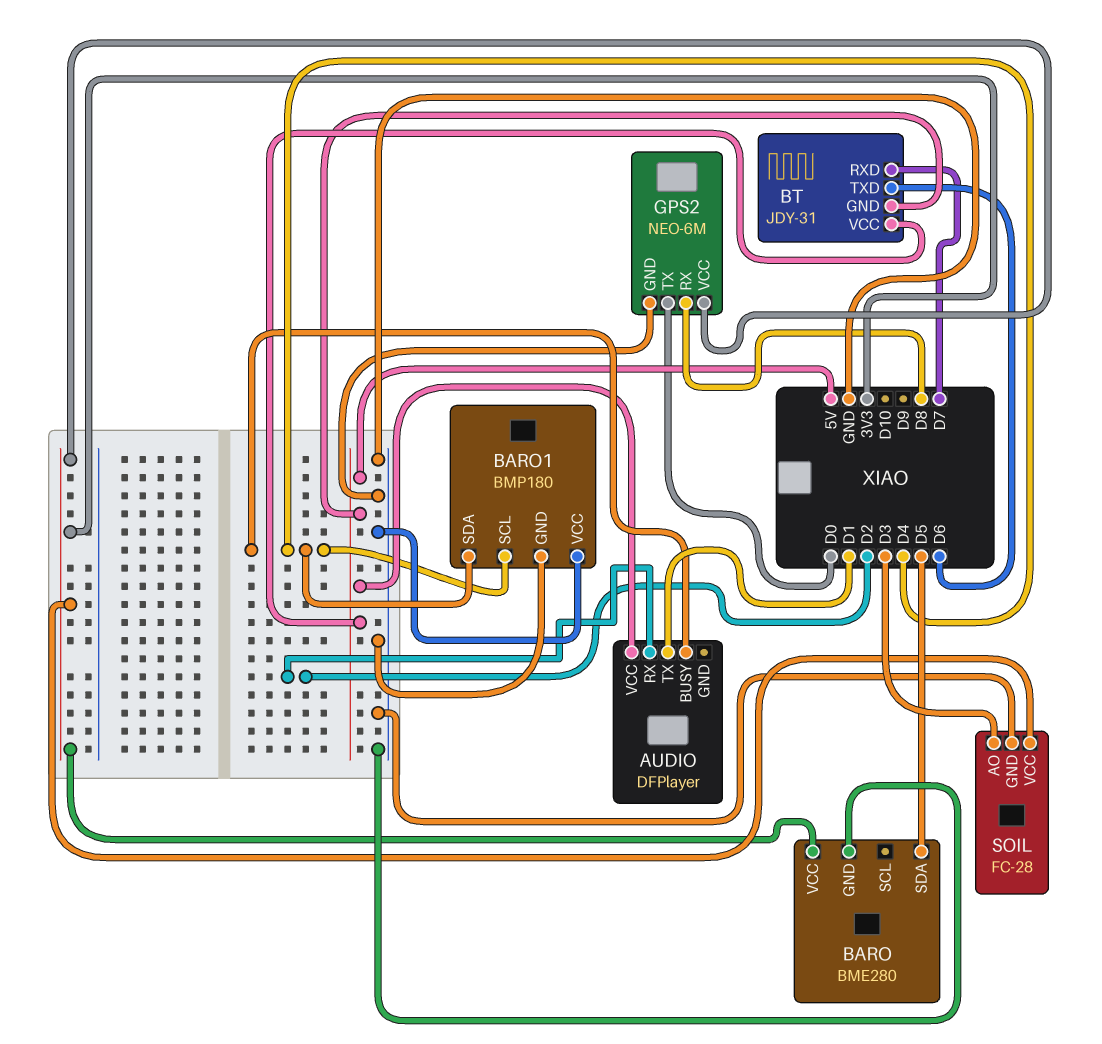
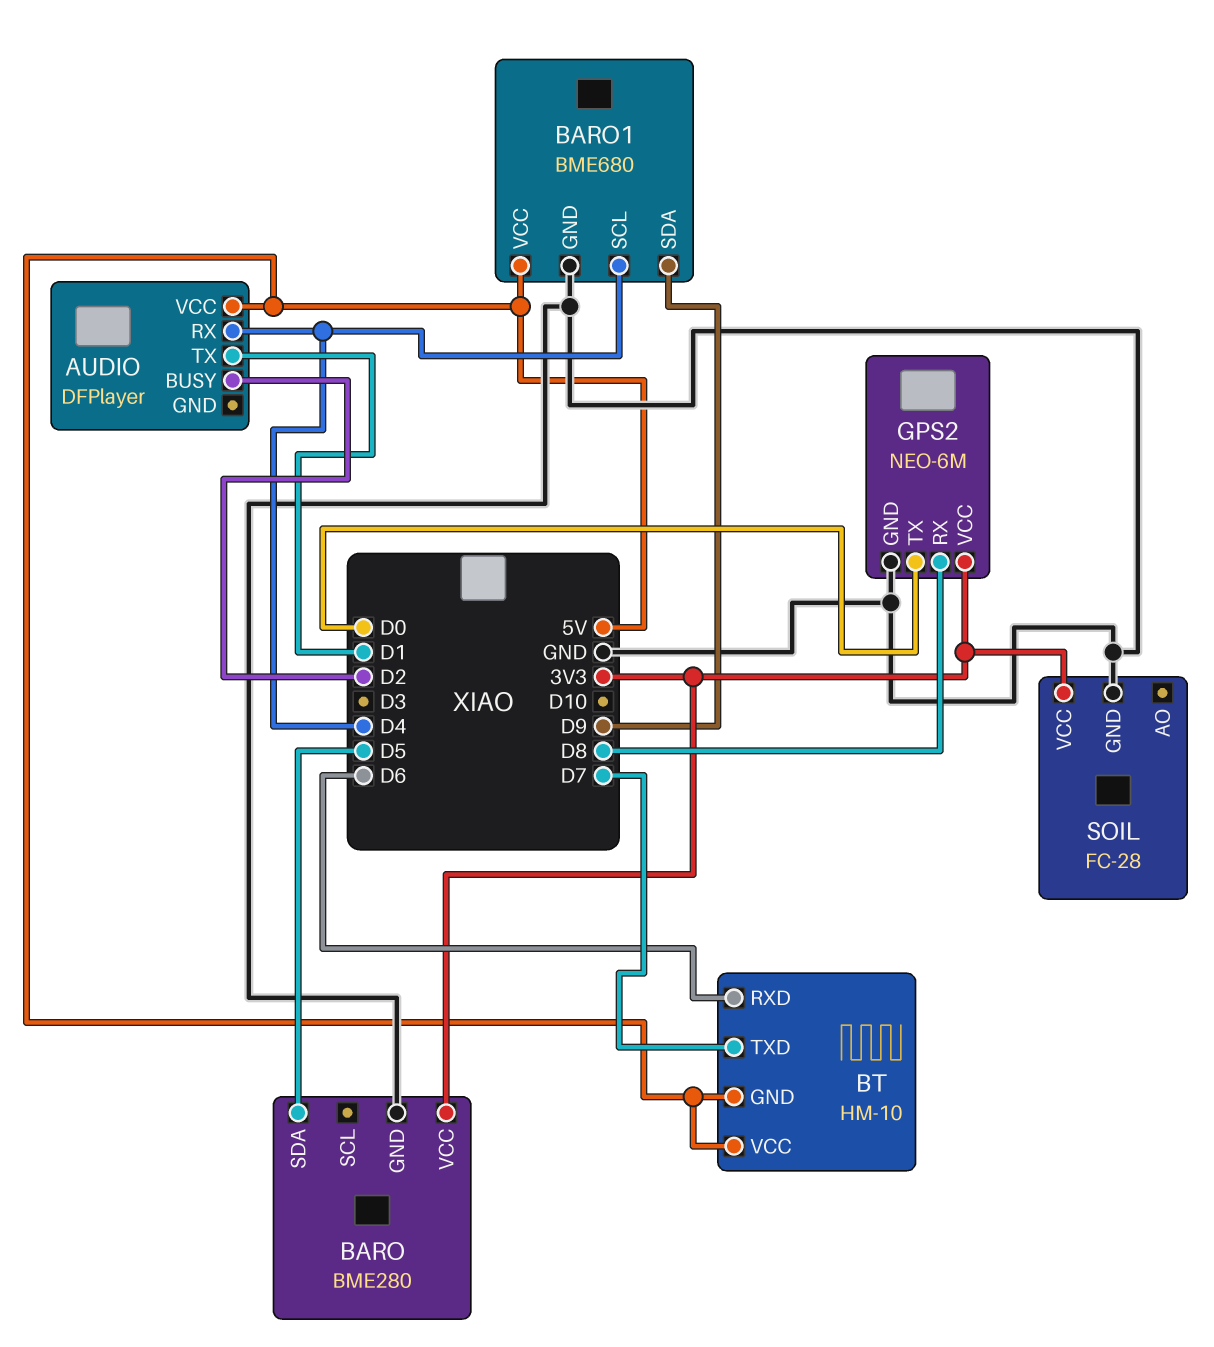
AUDIO pin BUSY: D4 -> D2
AUDIO pin RX: D2 -> D4
BARO1: BMP180 -> BME680
BARO1 pin SDA: D4 -> D9
BARO1 pin VCC: GND -> 5V
BT: JDY-31 -> HM-10
BT pin RXD: D7 -> D6
BT pin TXD: D6 -> D7
SOIL pin AO: D3 -> none

